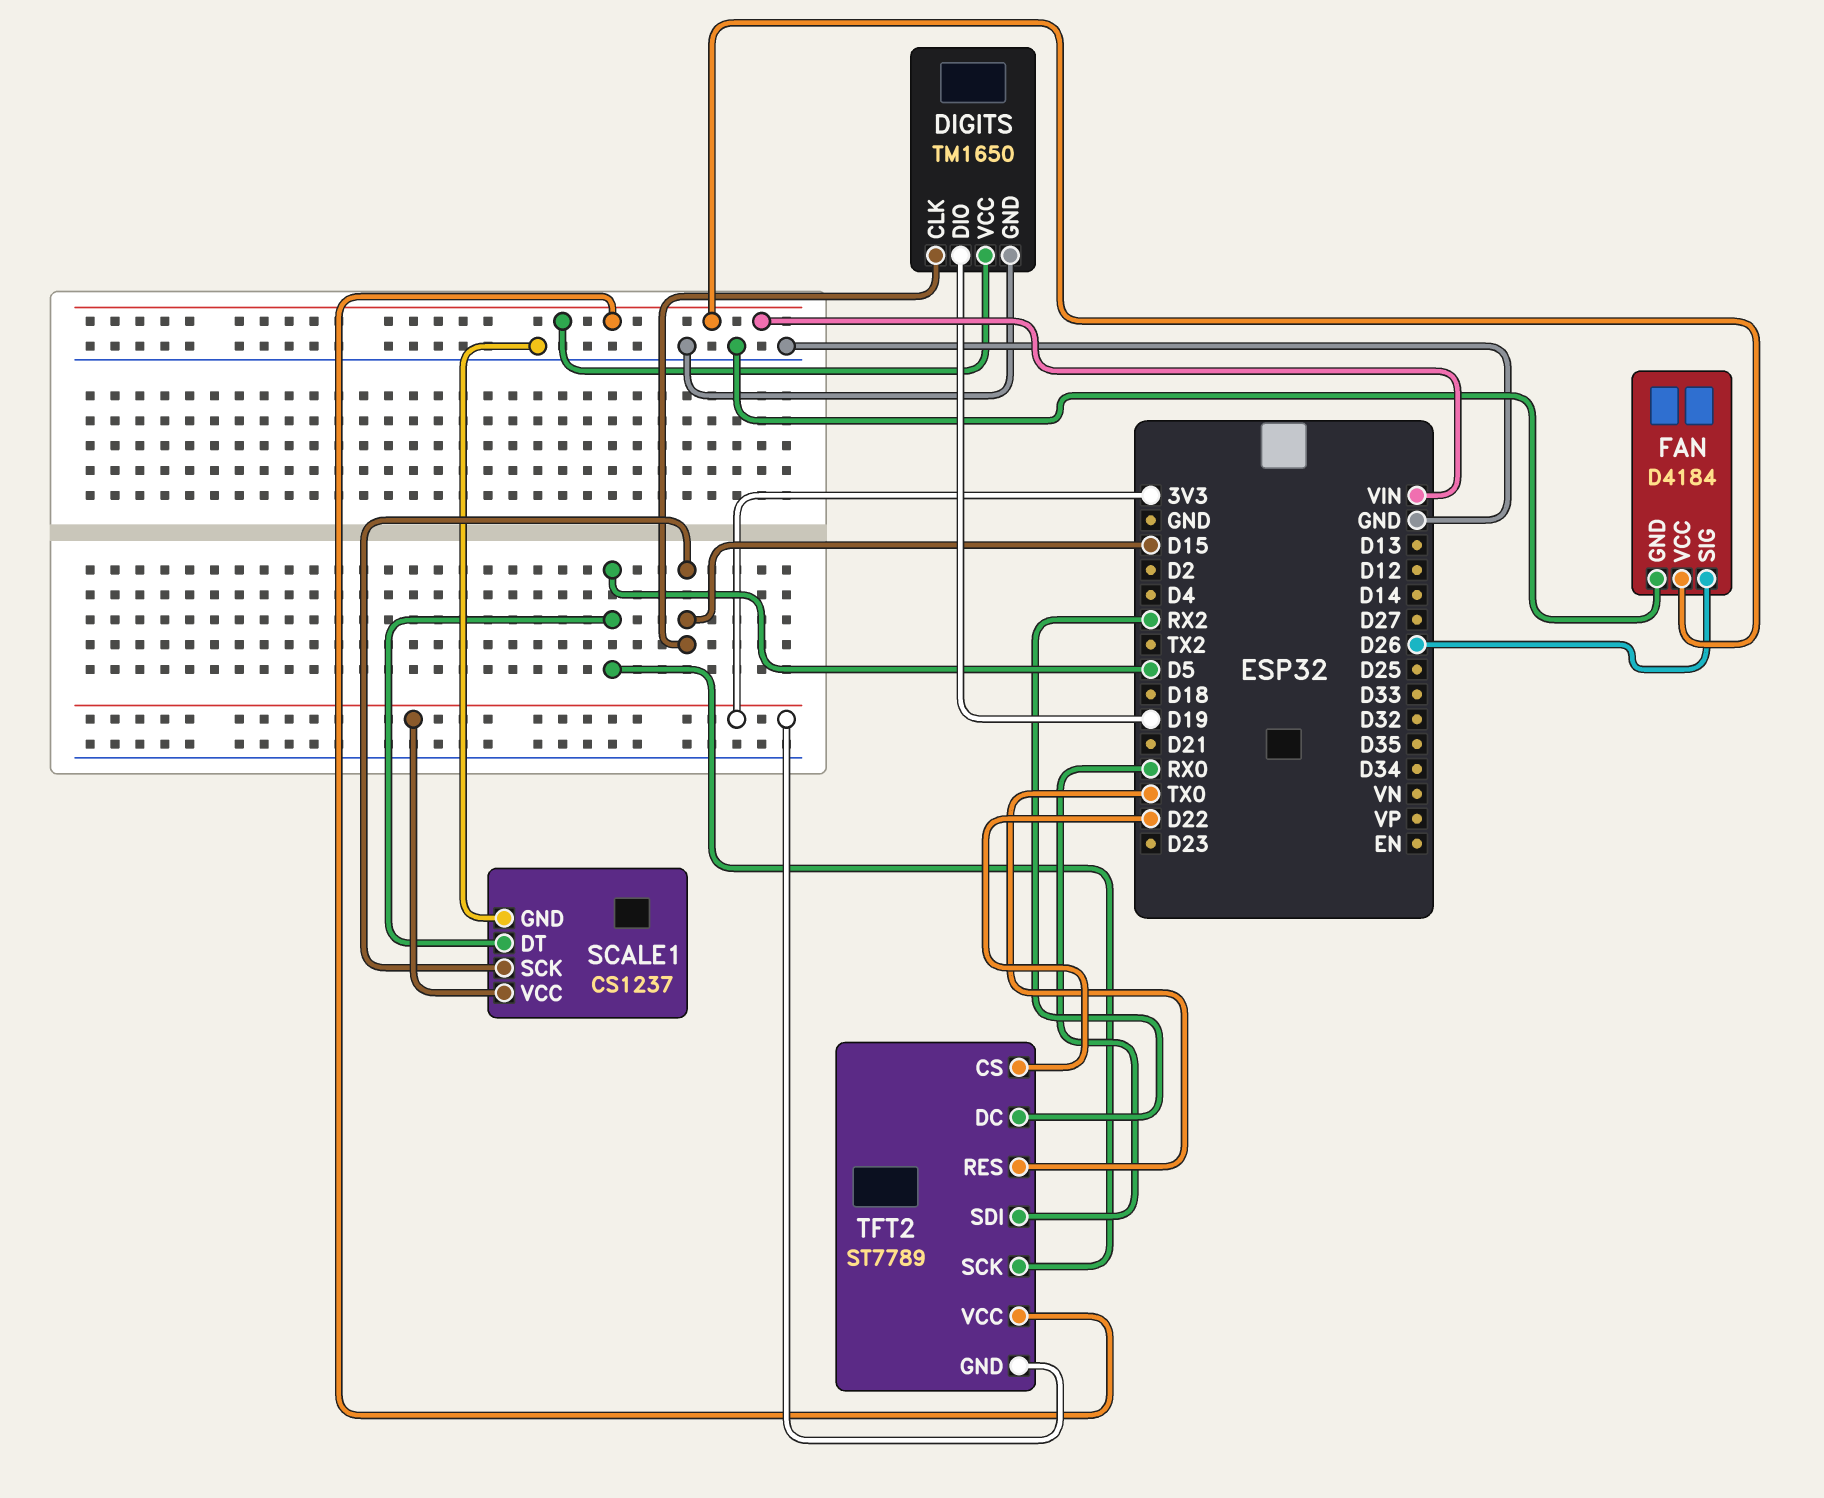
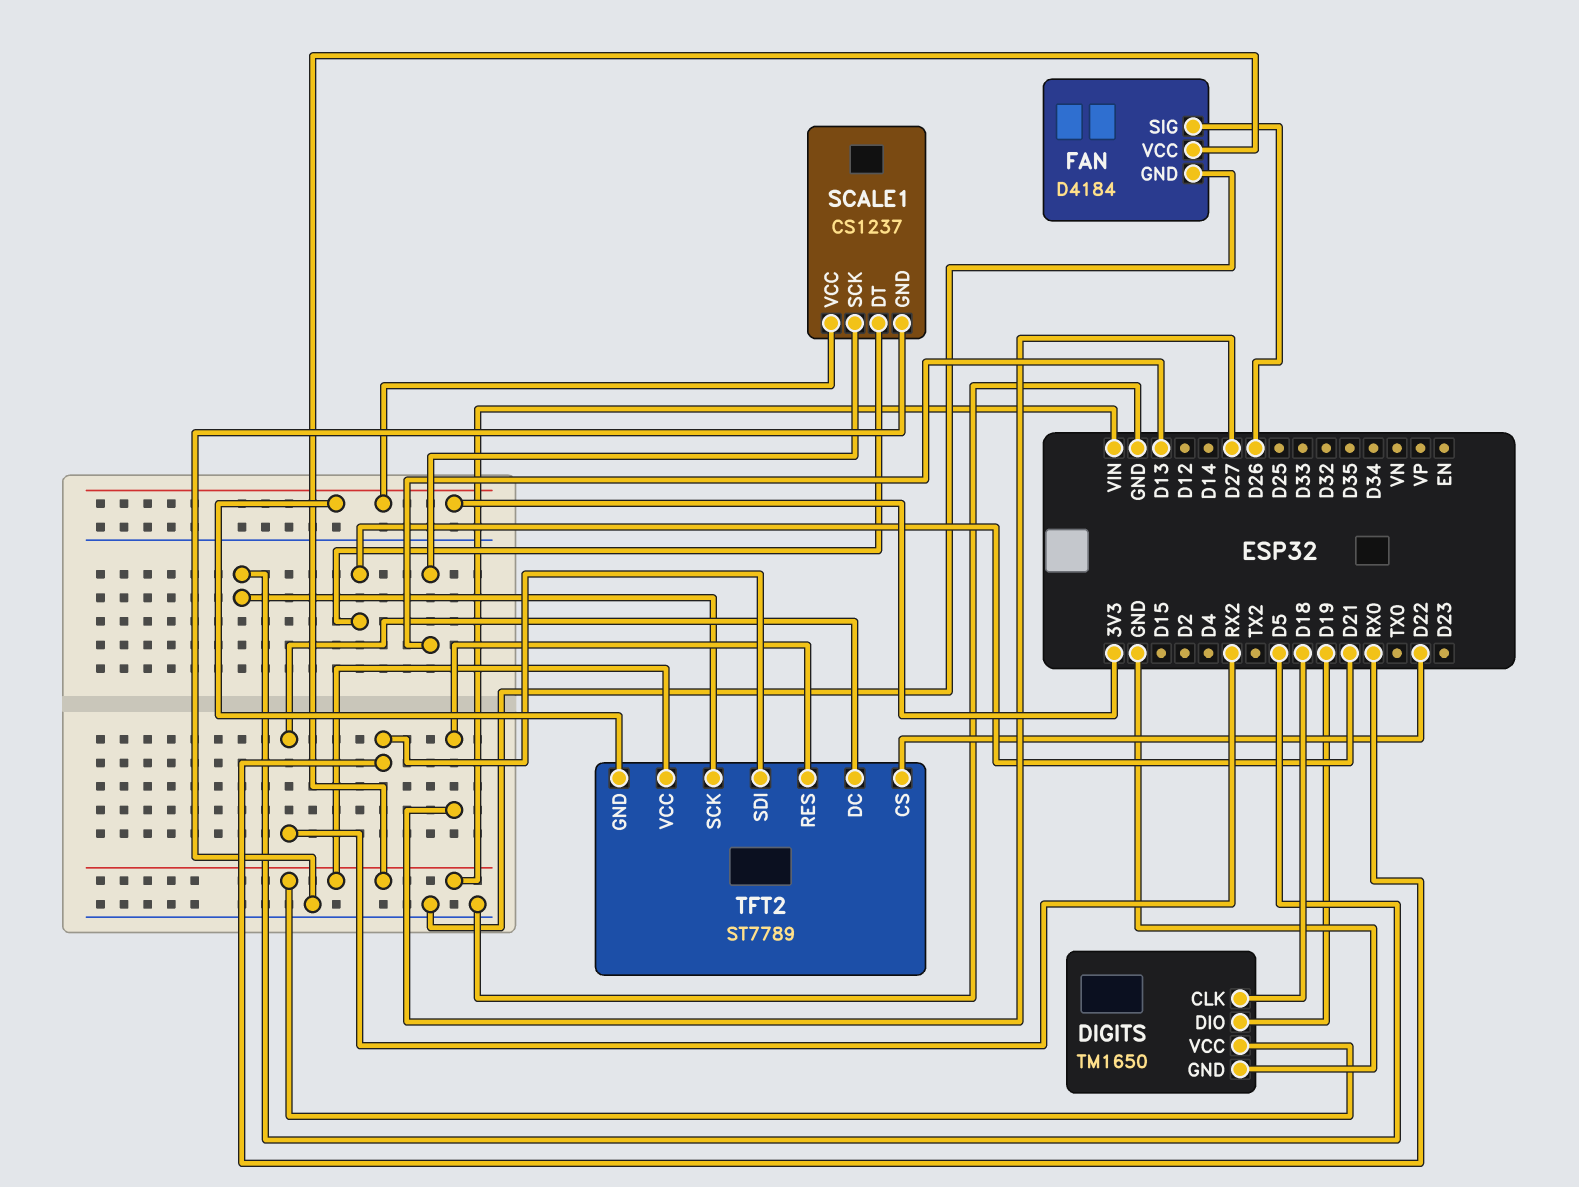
DIGITS pin CLK: D15 -> D18
SCALE1 pin DT: D5 -> D21
SCALE1 pin SCK: D15 -> D13
TFT2 pin RES: TX0 -> D27

